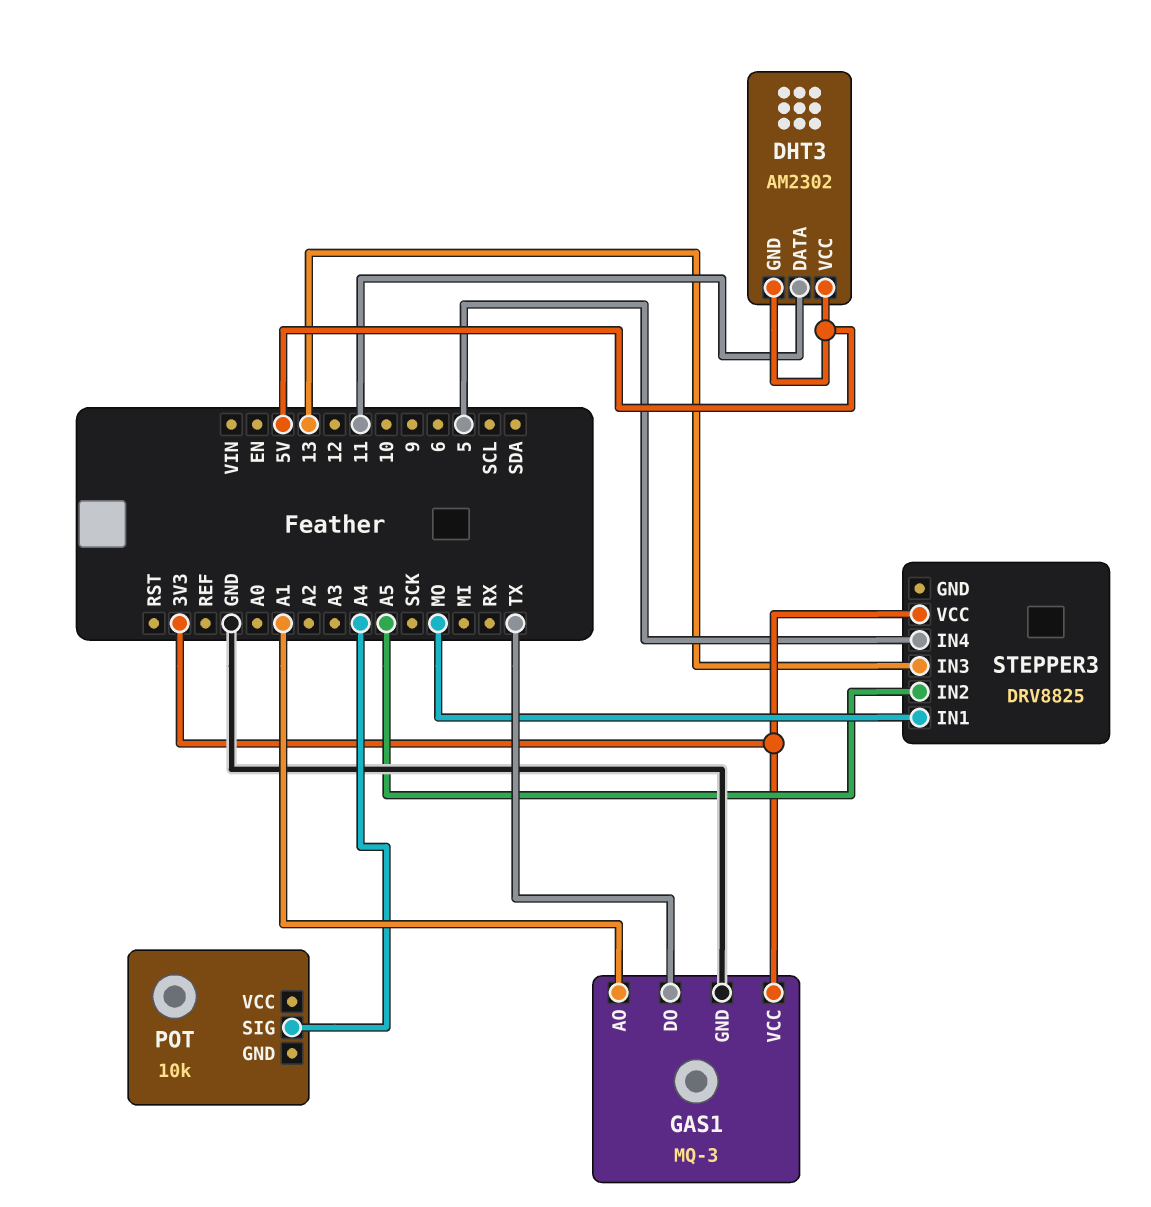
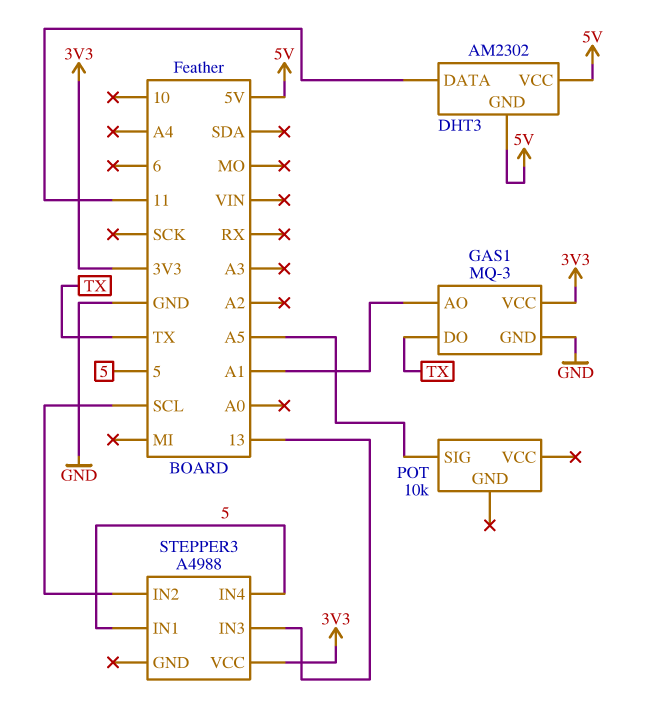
POT pin SIG: A4 -> A5
STEPPER3: DRV8825 -> A4988
STEPPER3 pin IN1: MO -> 5
STEPPER3 pin IN2: A5 -> SCL

